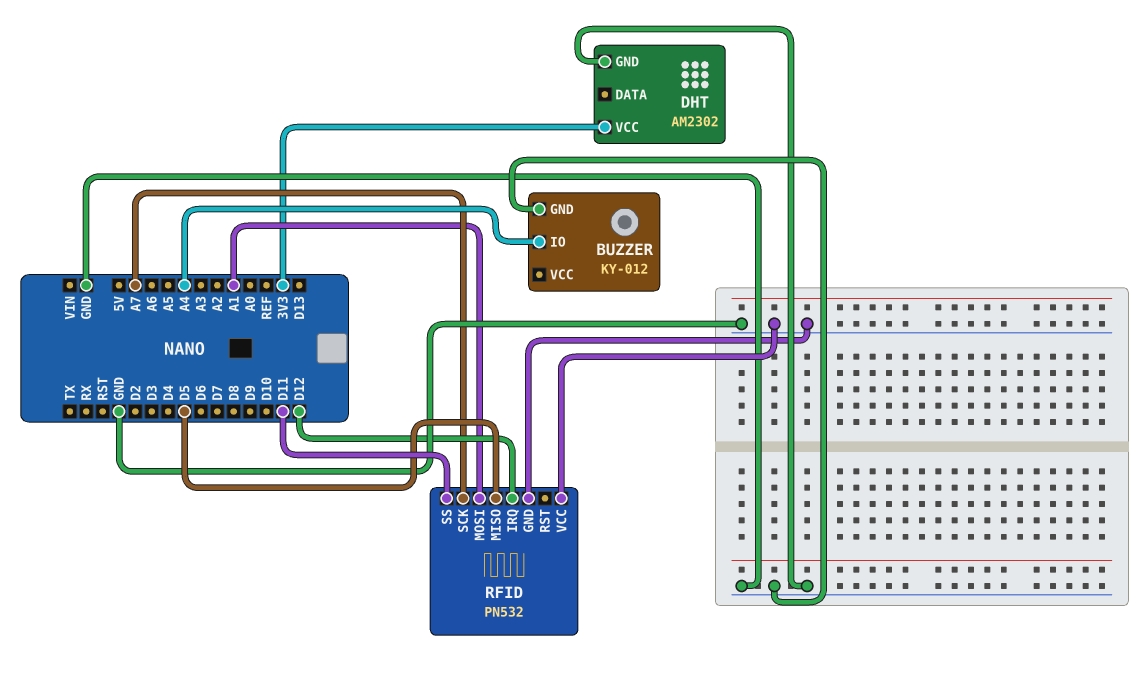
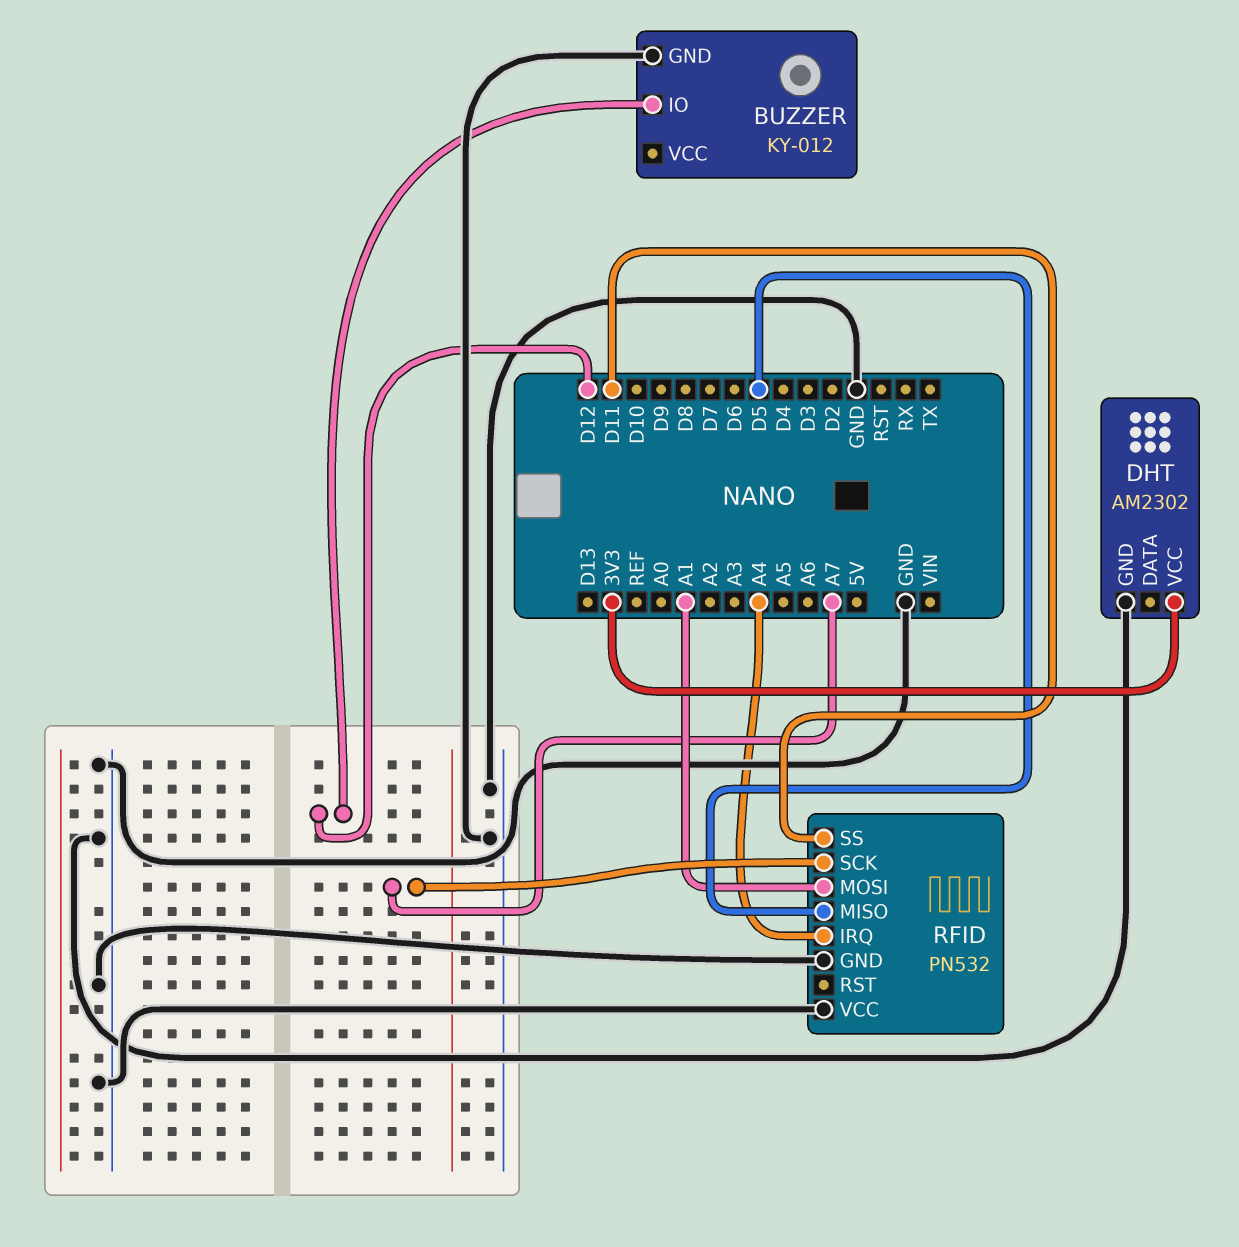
BUZZER pin IO: A4 -> D12
RFID pin IRQ: D12 -> A4

